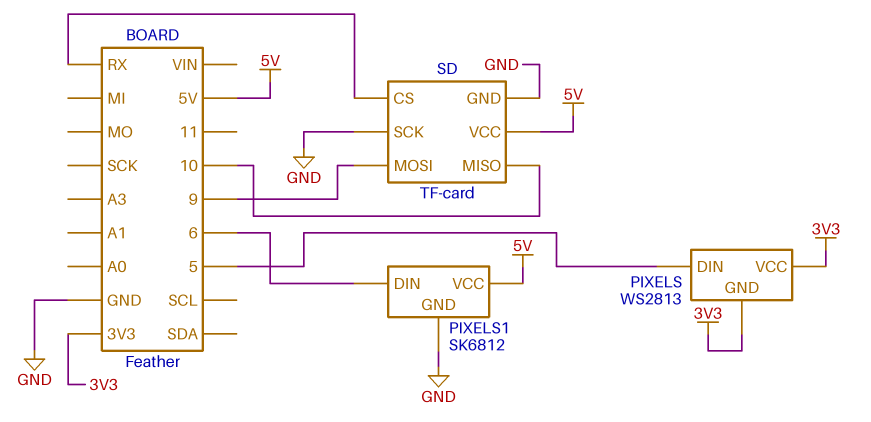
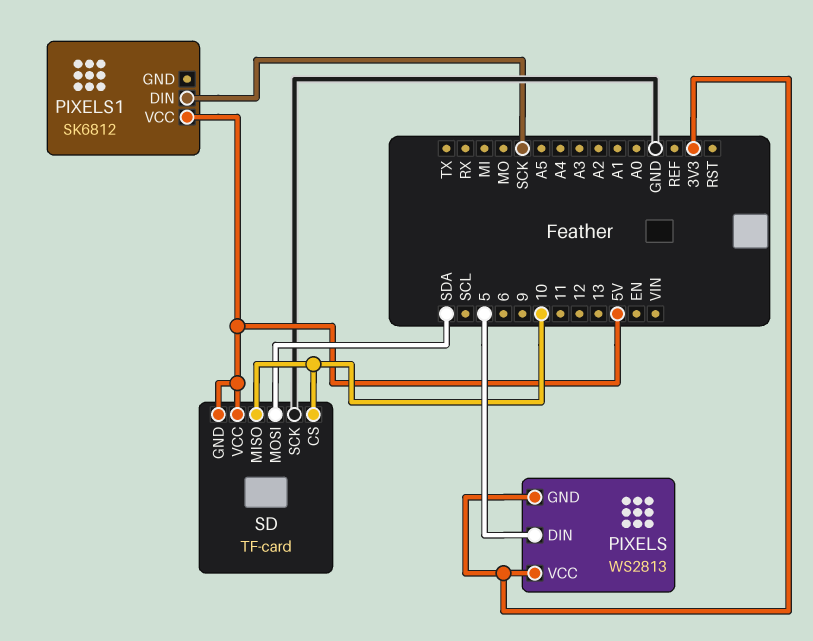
PIXELS1 pin DIN: 6 -> SCK
PIXELS1 pin GND: GND -> none
SD pin CS: RX -> 10
SD pin GND: GND -> 5V
SD pin MOSI: 9 -> SDA

